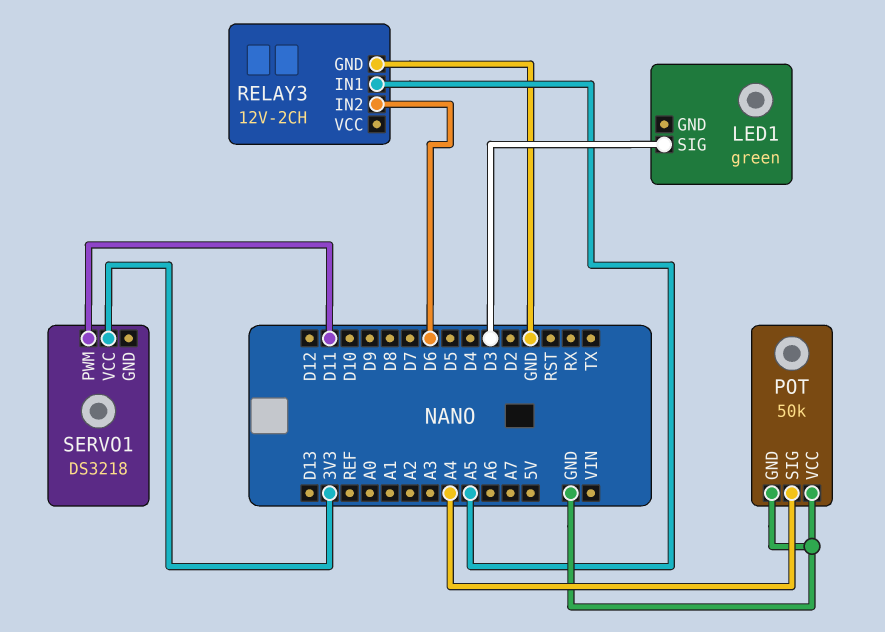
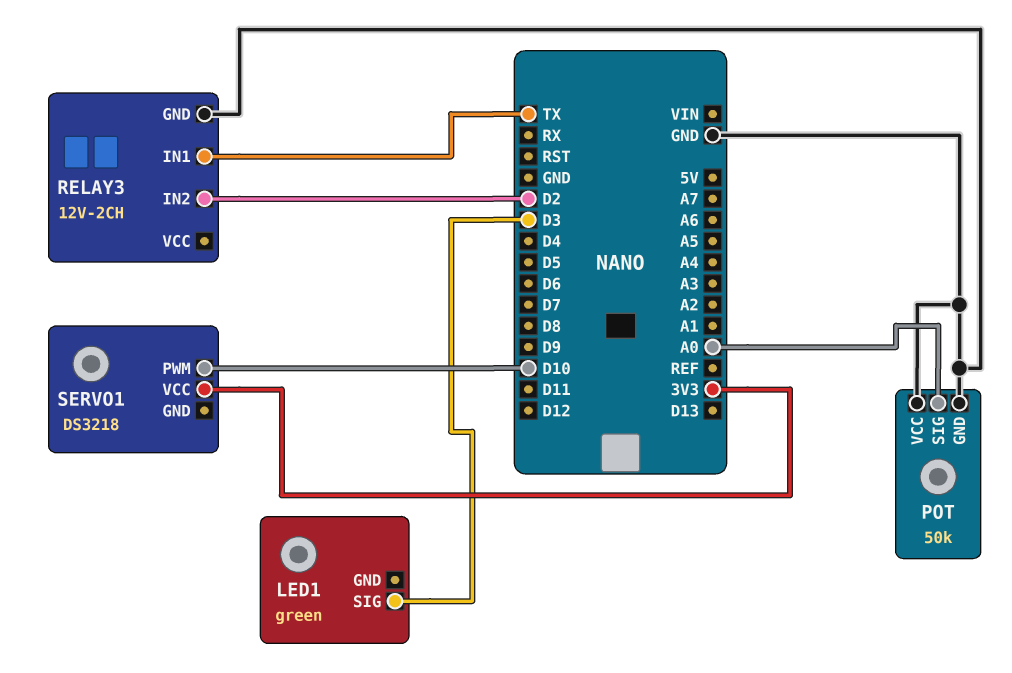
POT pin SIG: A4 -> A0
RELAY3 pin IN1: A5 -> TX
RELAY3 pin IN2: D6 -> D2
SERVO1 pin PWM: D11 -> D10

